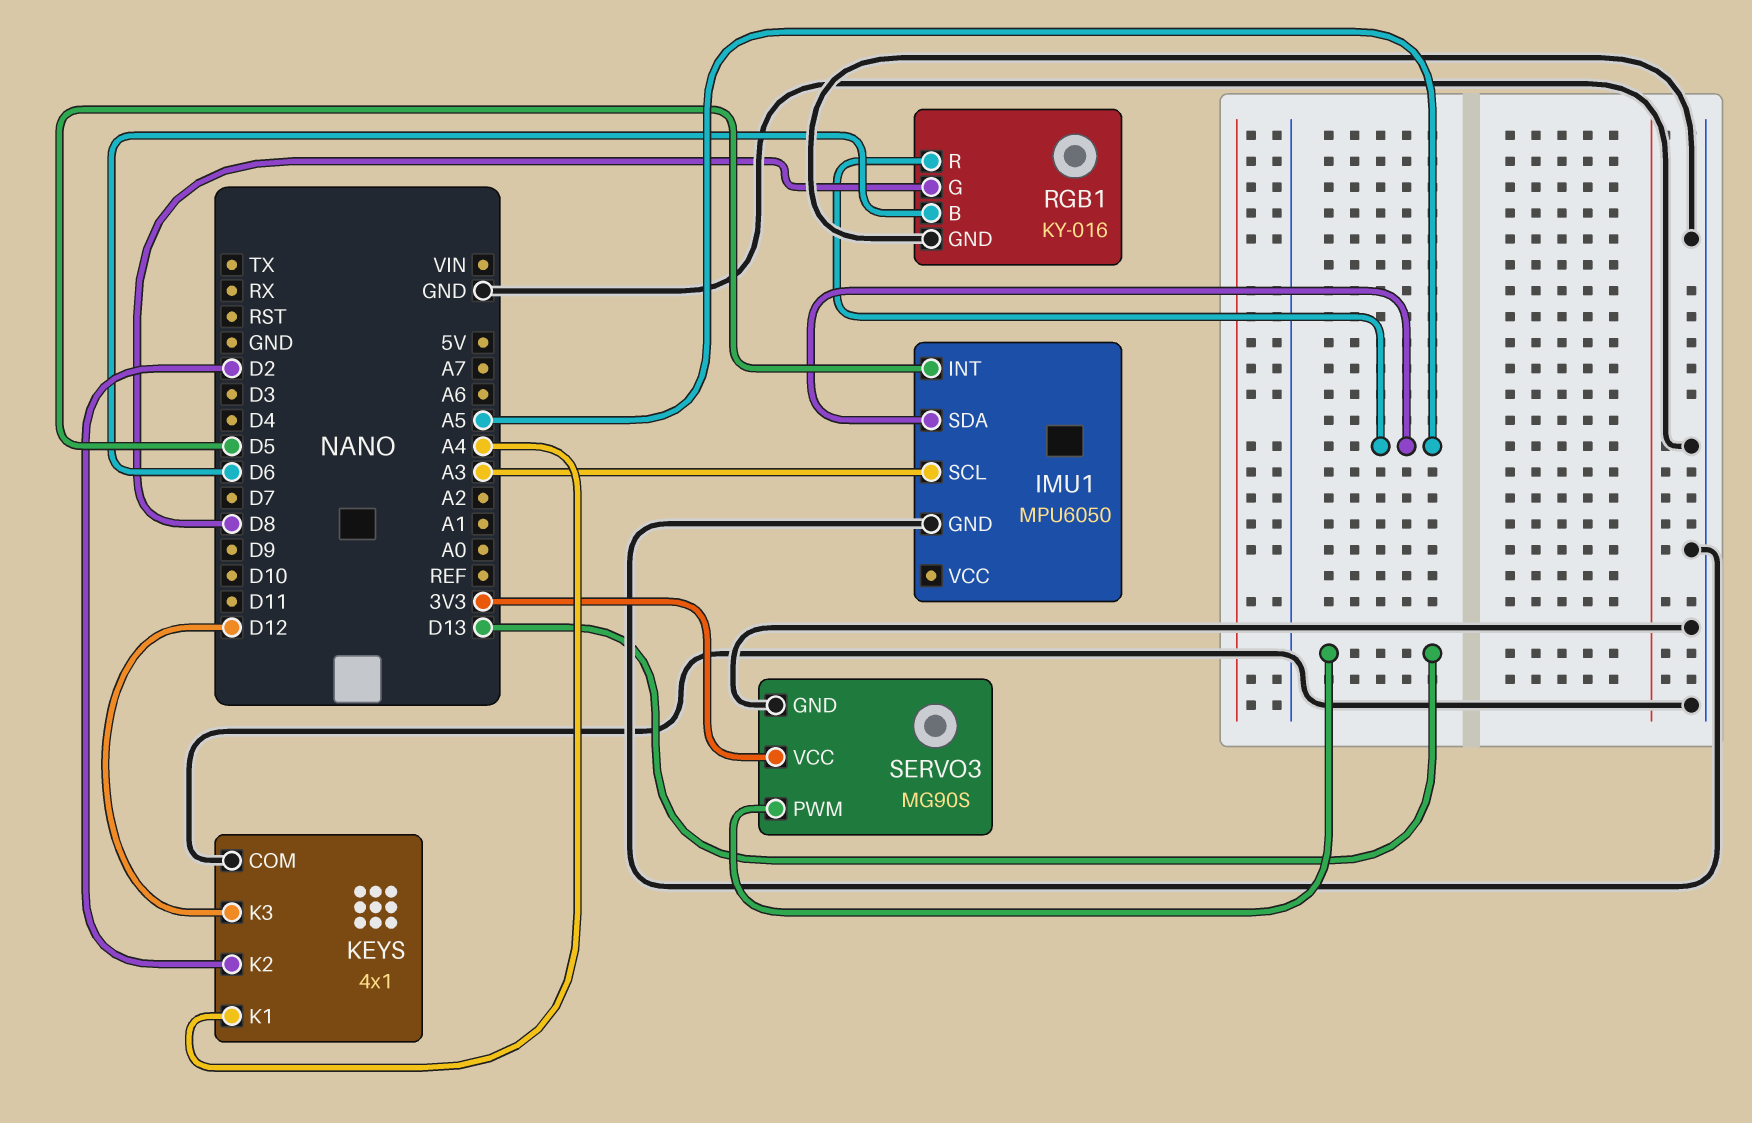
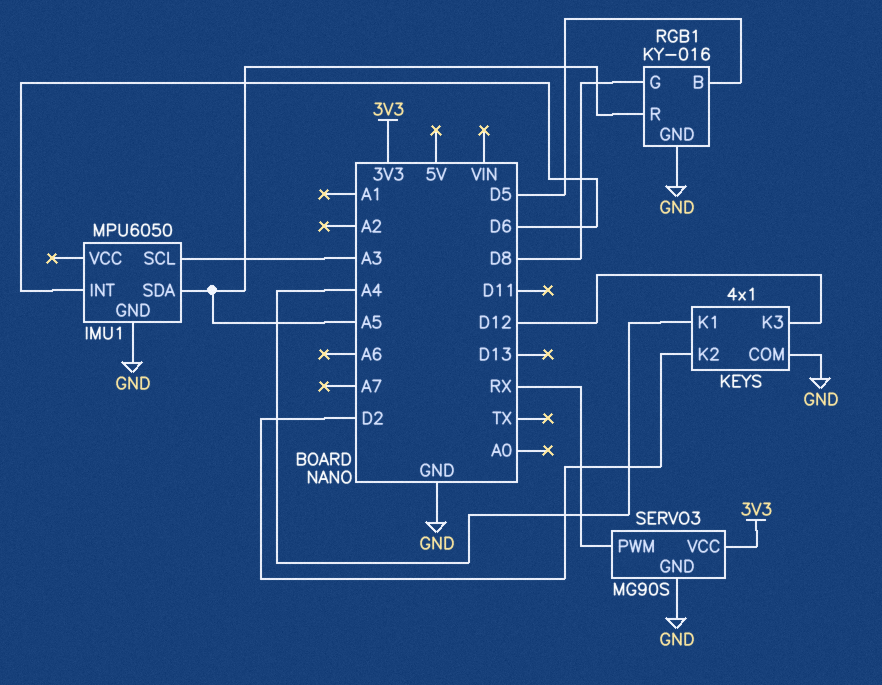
IMU1 pin INT: D5 -> D6
RGB1 pin B: D6 -> D5
SERVO3 pin PWM: D13 -> RX

